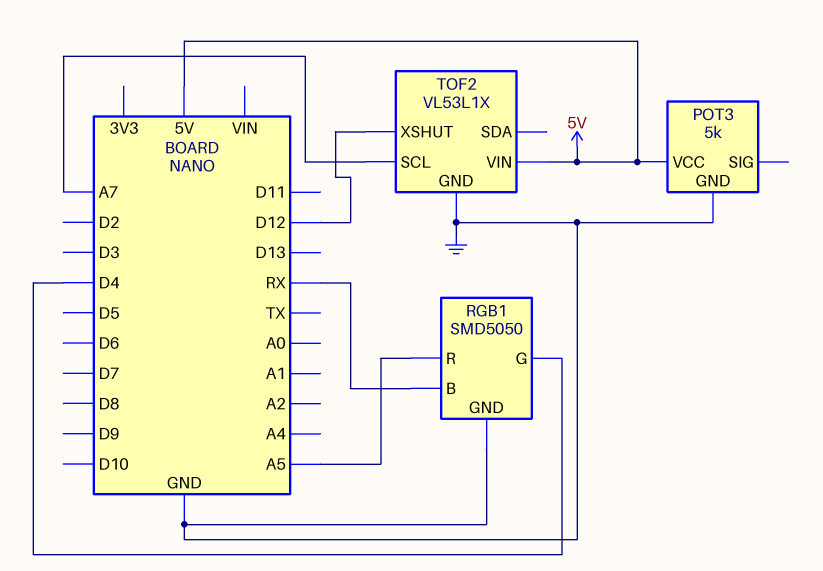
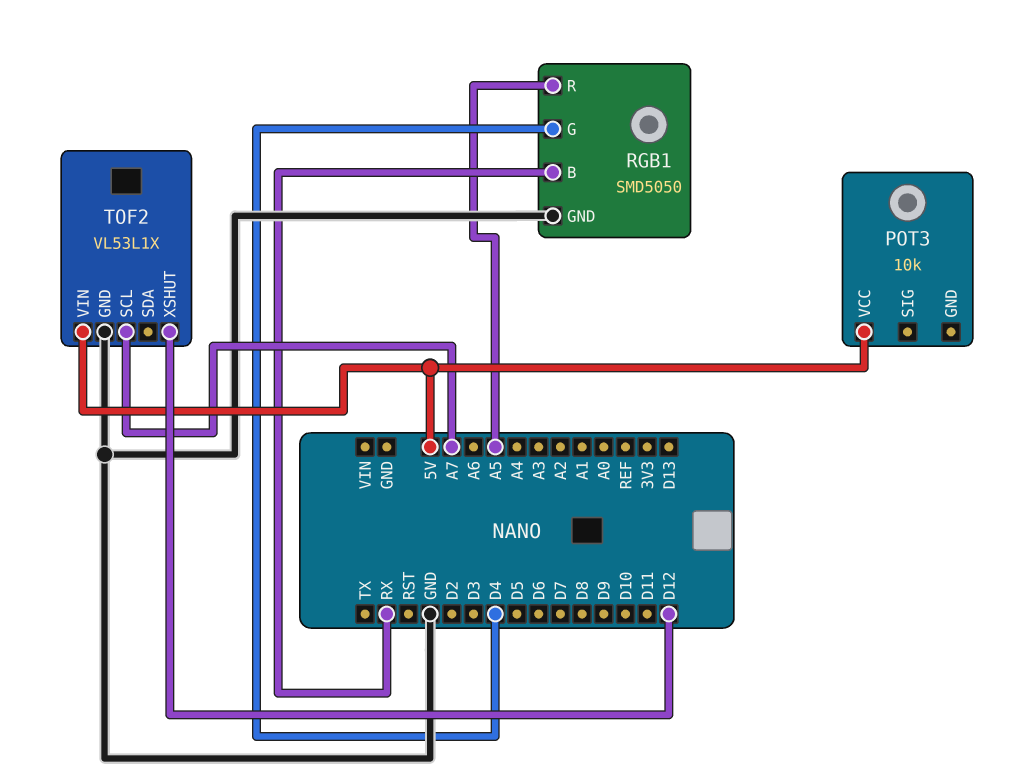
POT3: 5k -> 10k
POT3 pin GND: GND -> none

